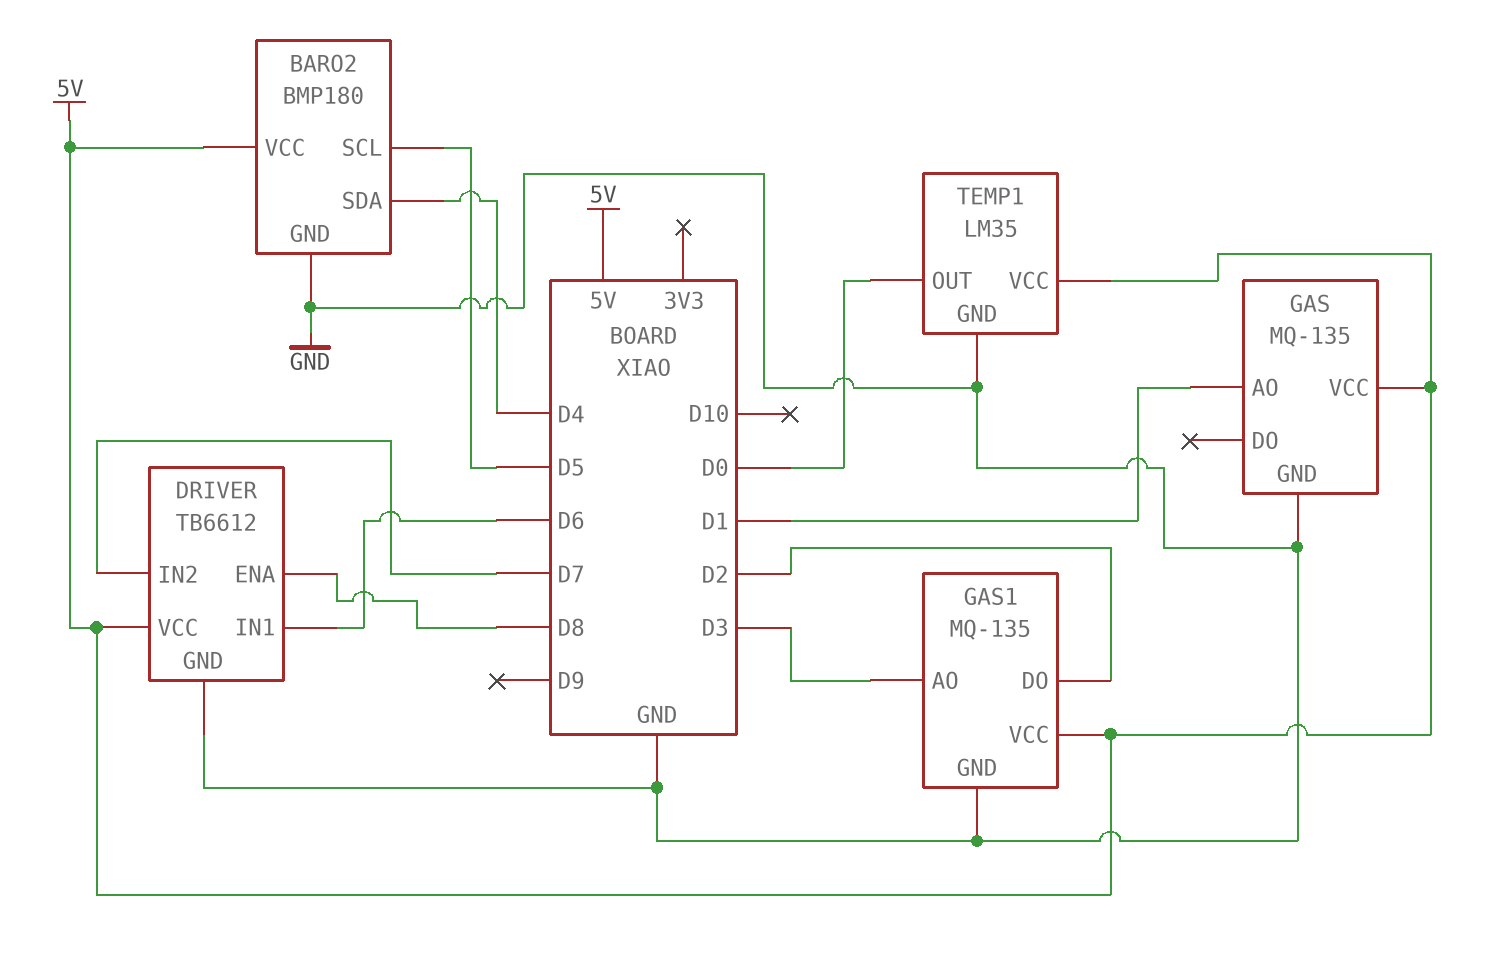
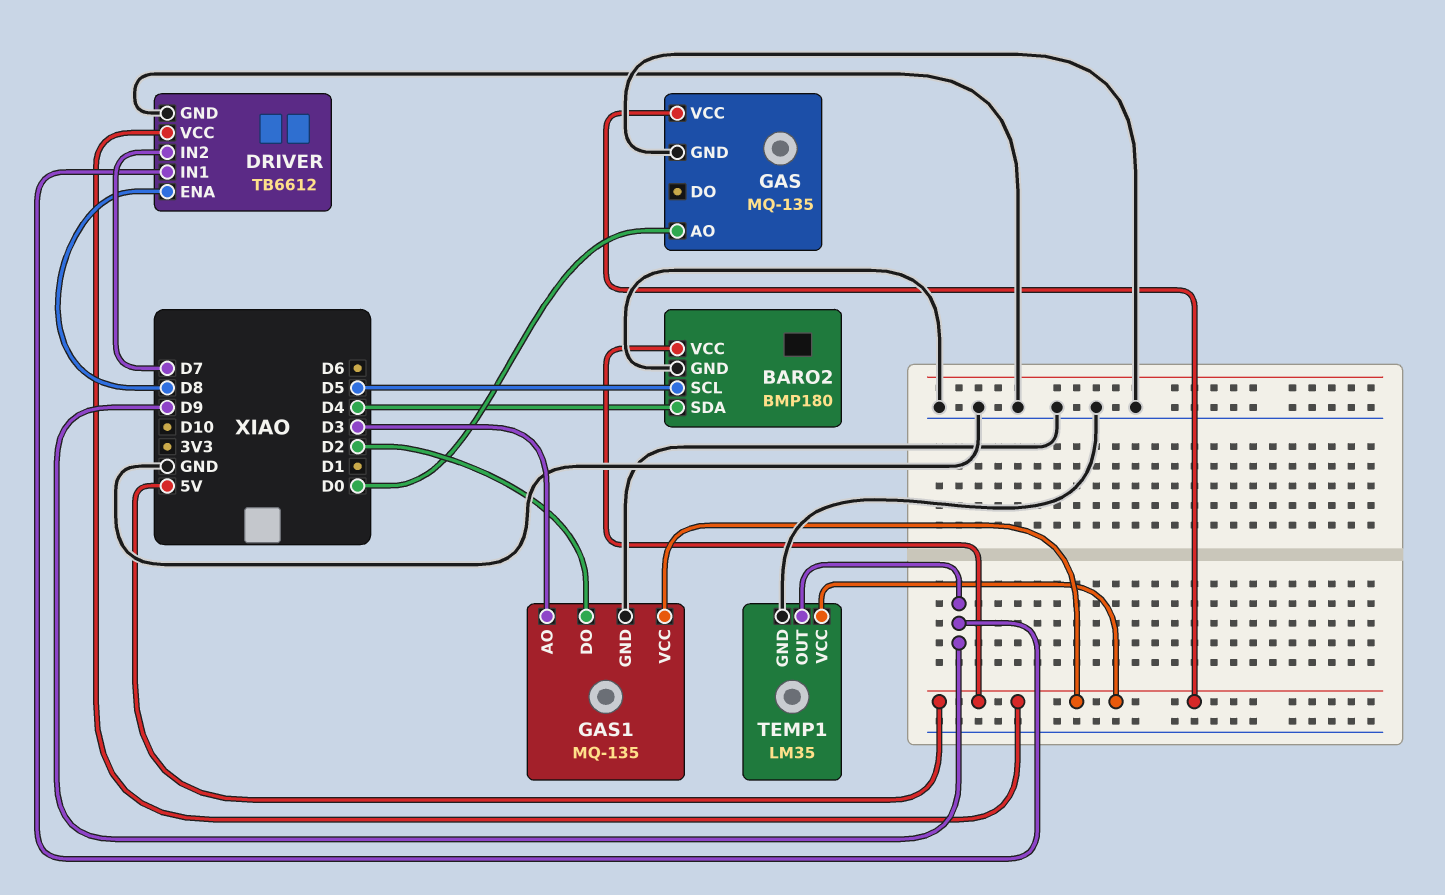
DRIVER pin IN1: D6 -> D9
GAS pin AO: D1 -> D0
TEMP1 pin OUT: D0 -> D9

